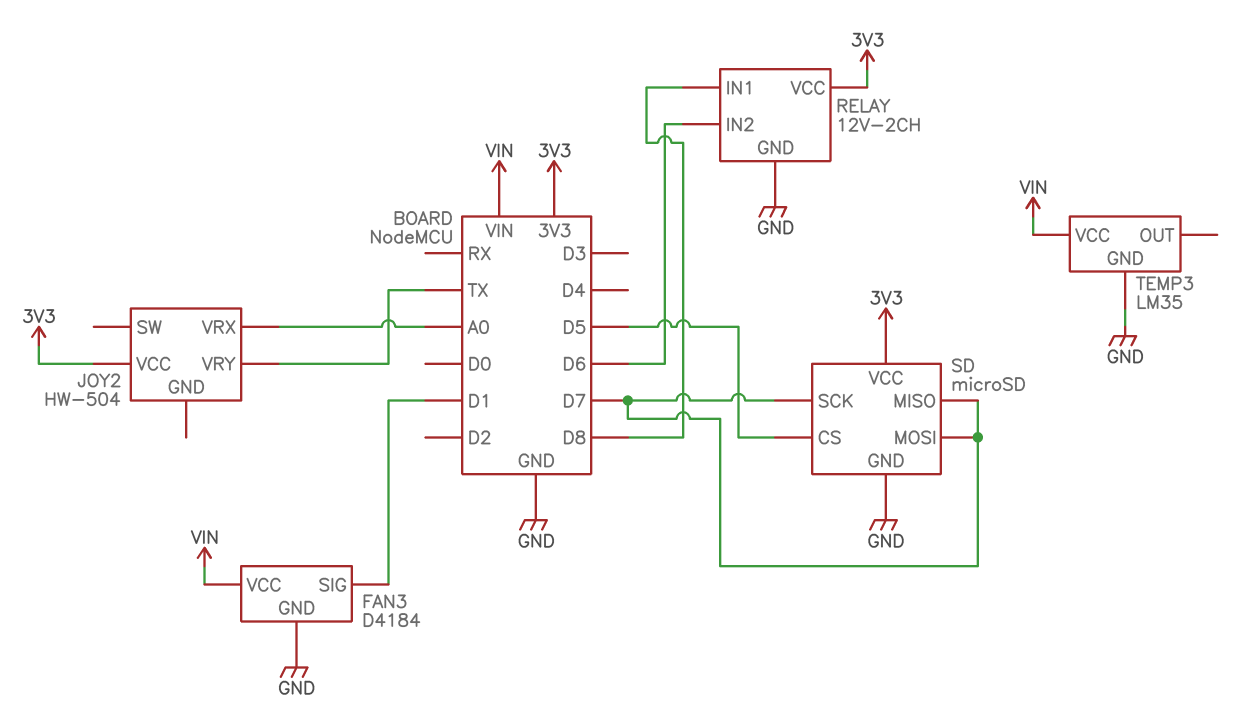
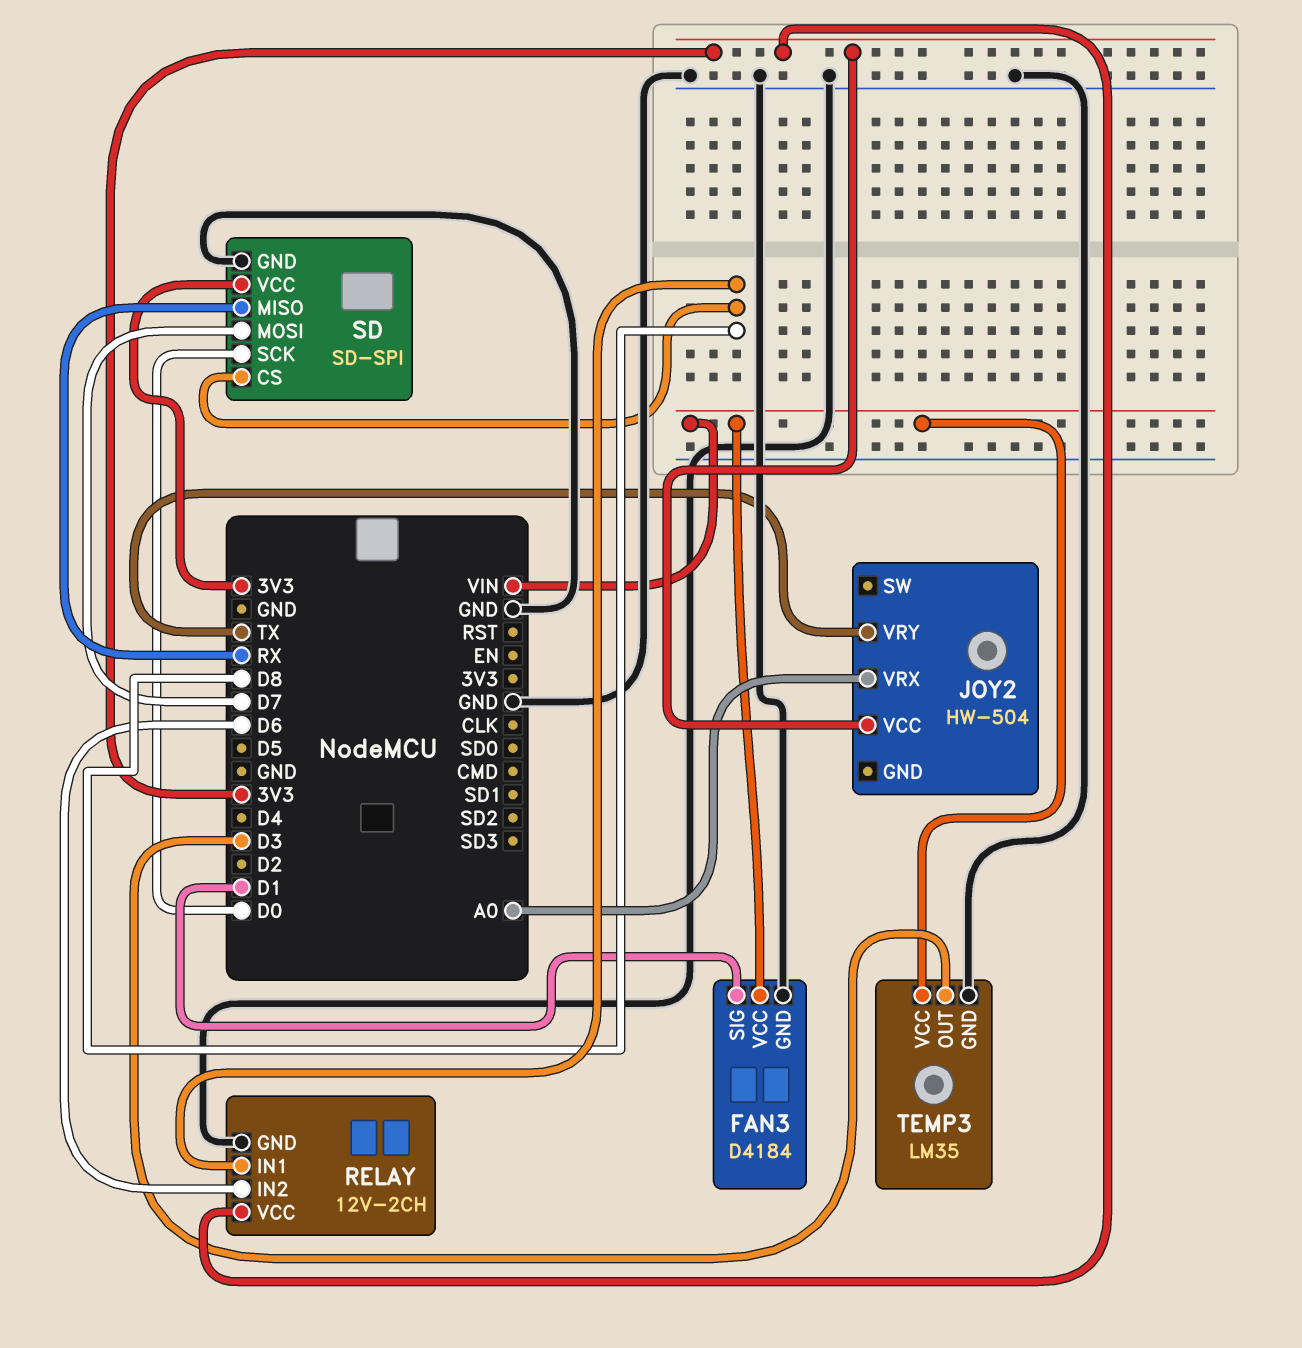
SD: microSD -> SD-SPI
SD pin CS: D5 -> D8
SD pin MISO: D7 -> RX
SD pin SCK: D7 -> D0
TEMP3 pin OUT: none -> D3

